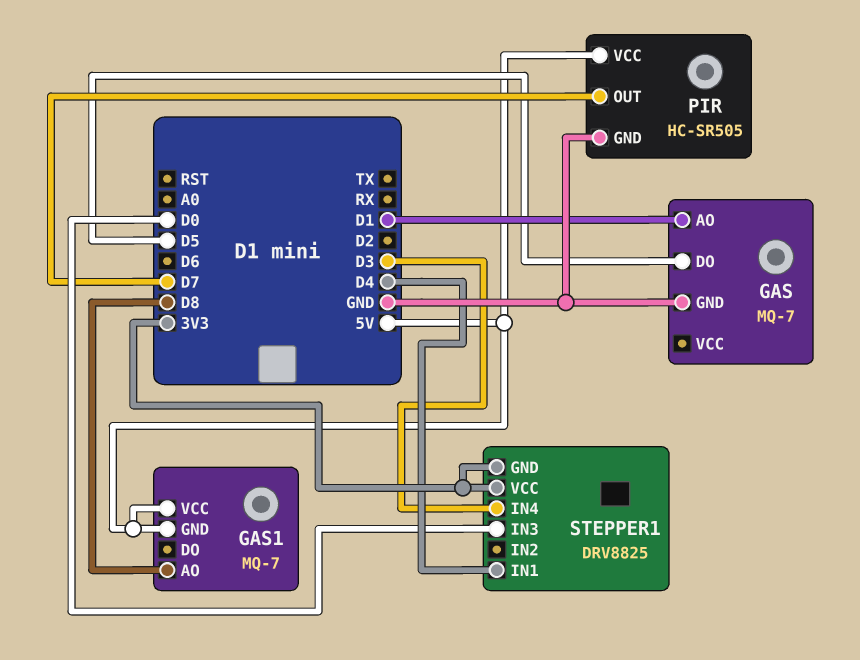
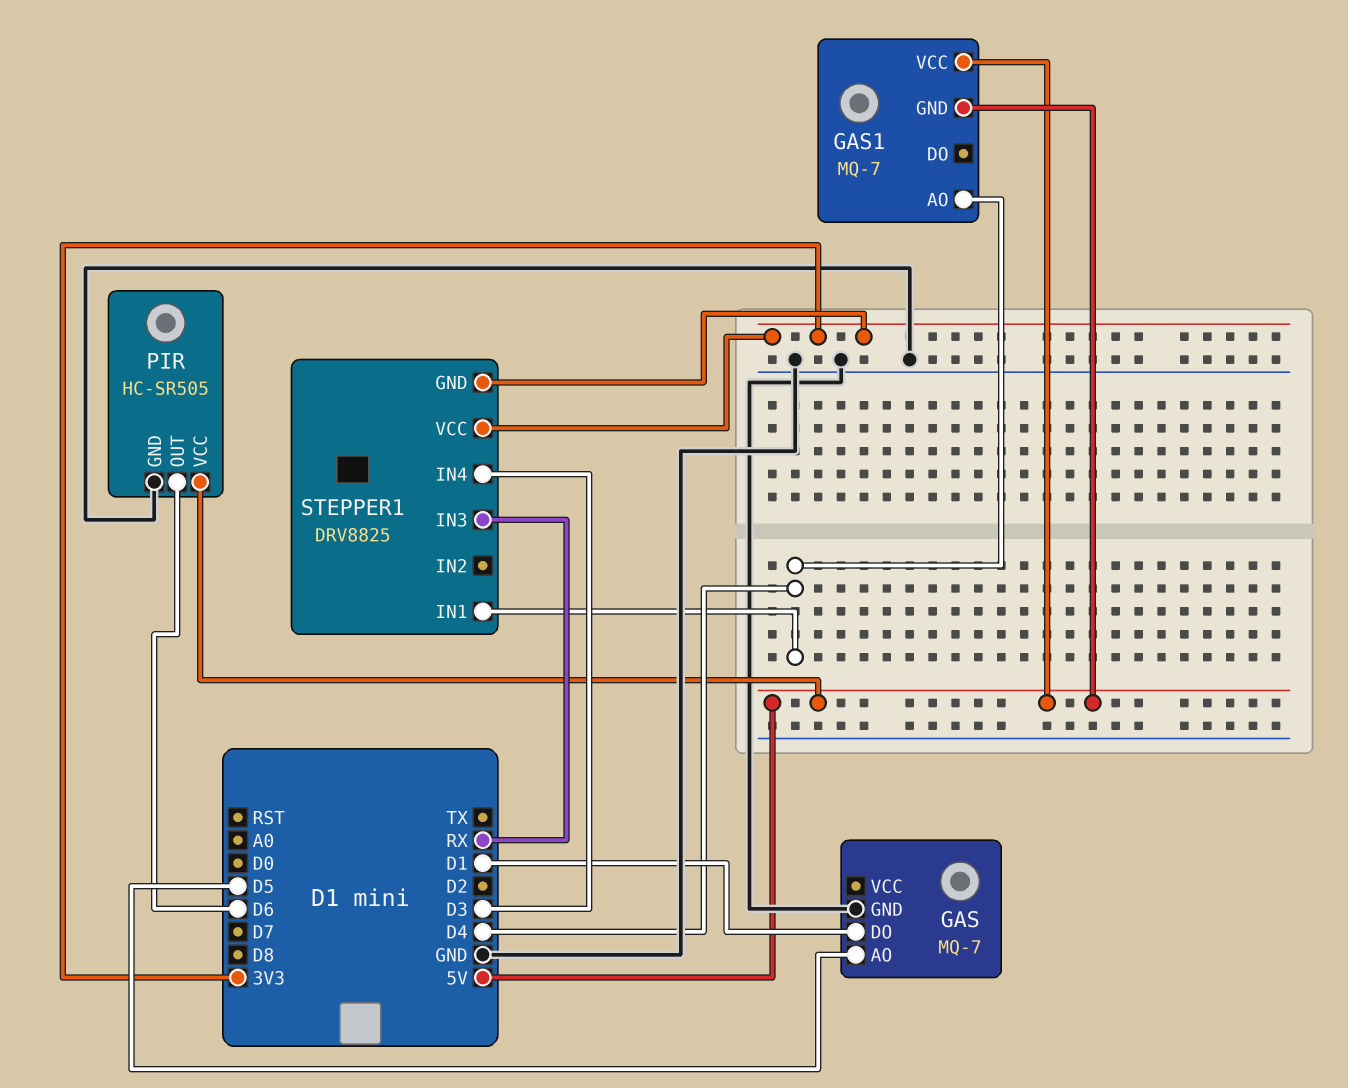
GAS pin AO: D1 -> D5
GAS pin DO: D5 -> D1
GAS1 pin AO: D8 -> D4
PIR pin OUT: D7 -> D6
STEPPER1 pin IN3: D0 -> RX

